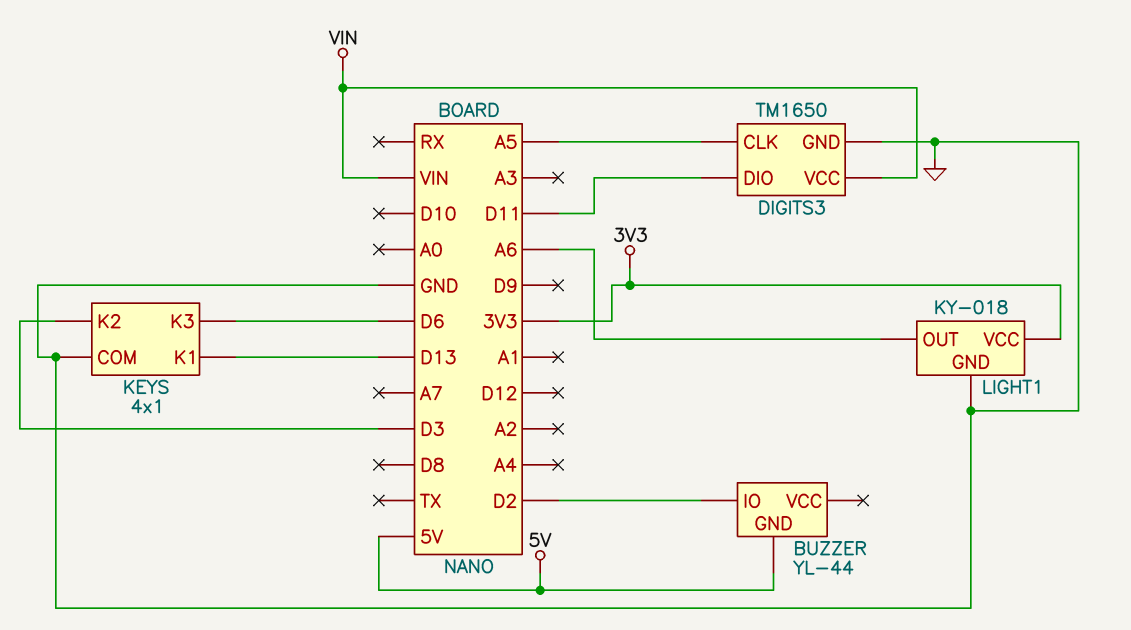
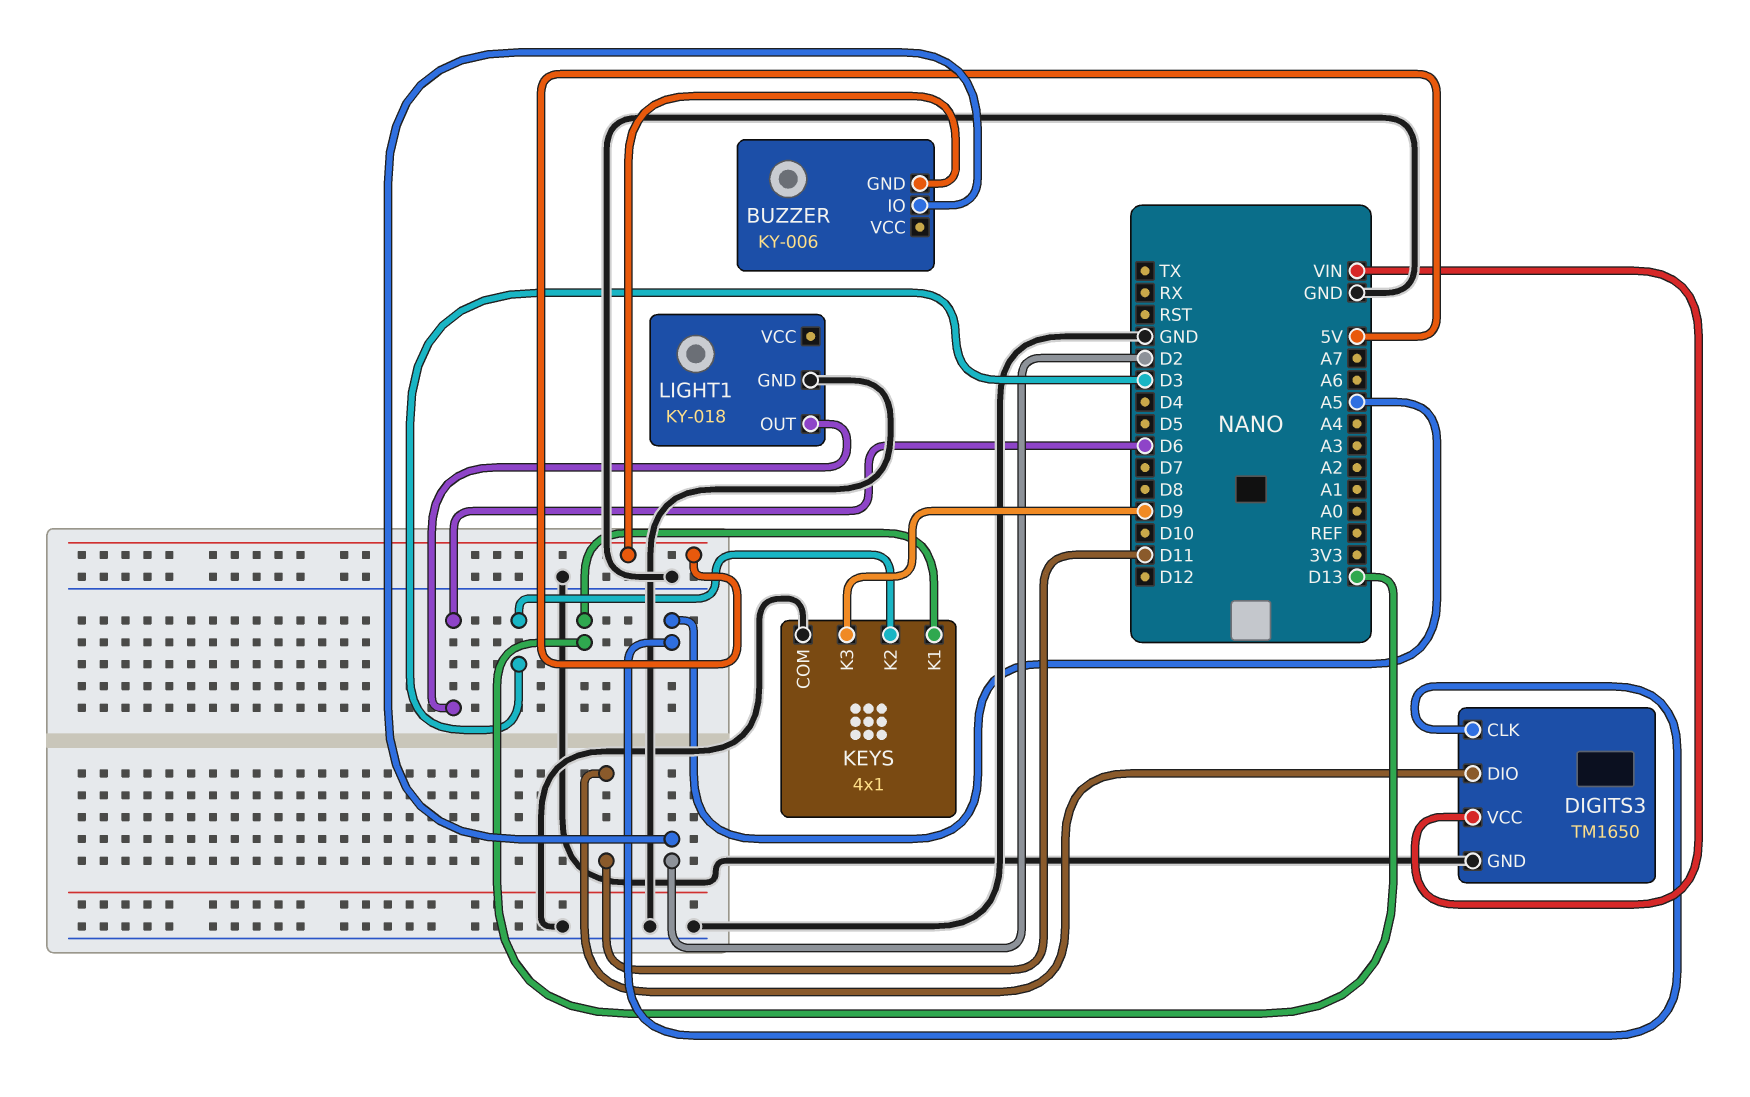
BUZZER: YL-44 -> KY-006
KEYS pin K3: D6 -> D9
LIGHT1 pin OUT: A6 -> D6
LIGHT1 pin VCC: 3V3 -> none

